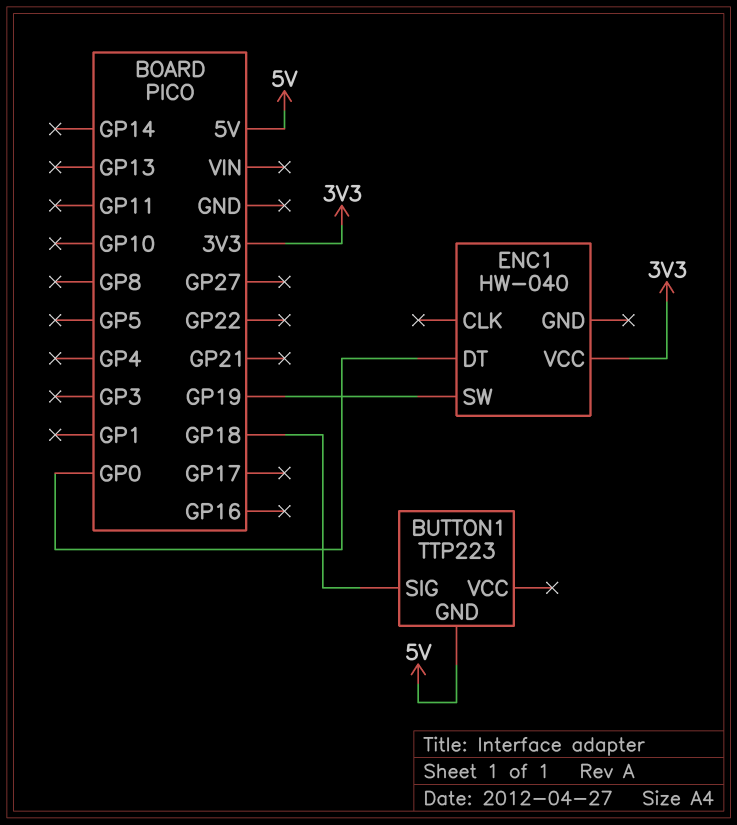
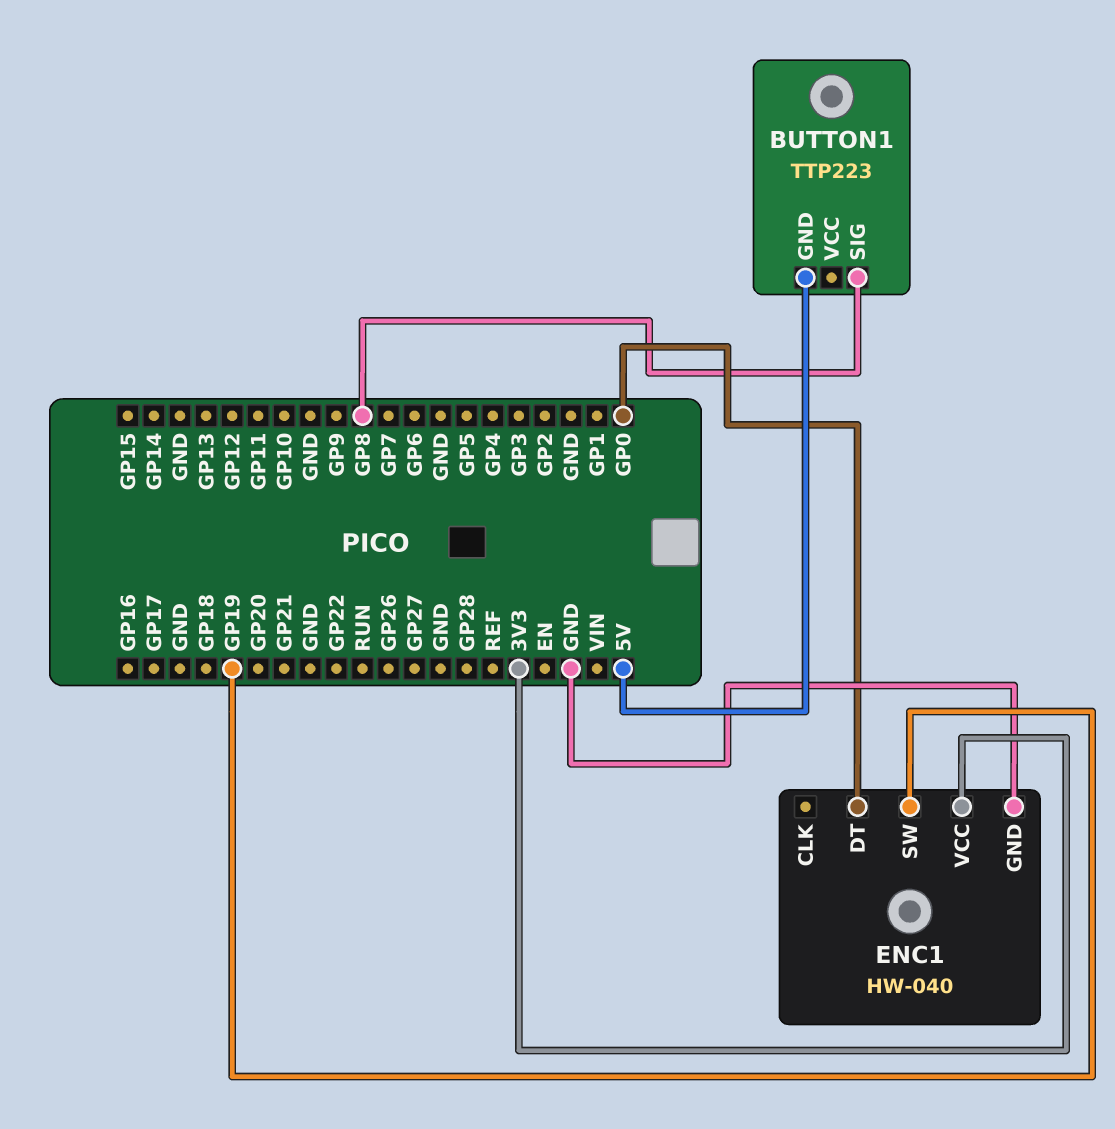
BUTTON1 pin SIG: GP18 -> GP8
ENC1 pin GND: none -> GND

